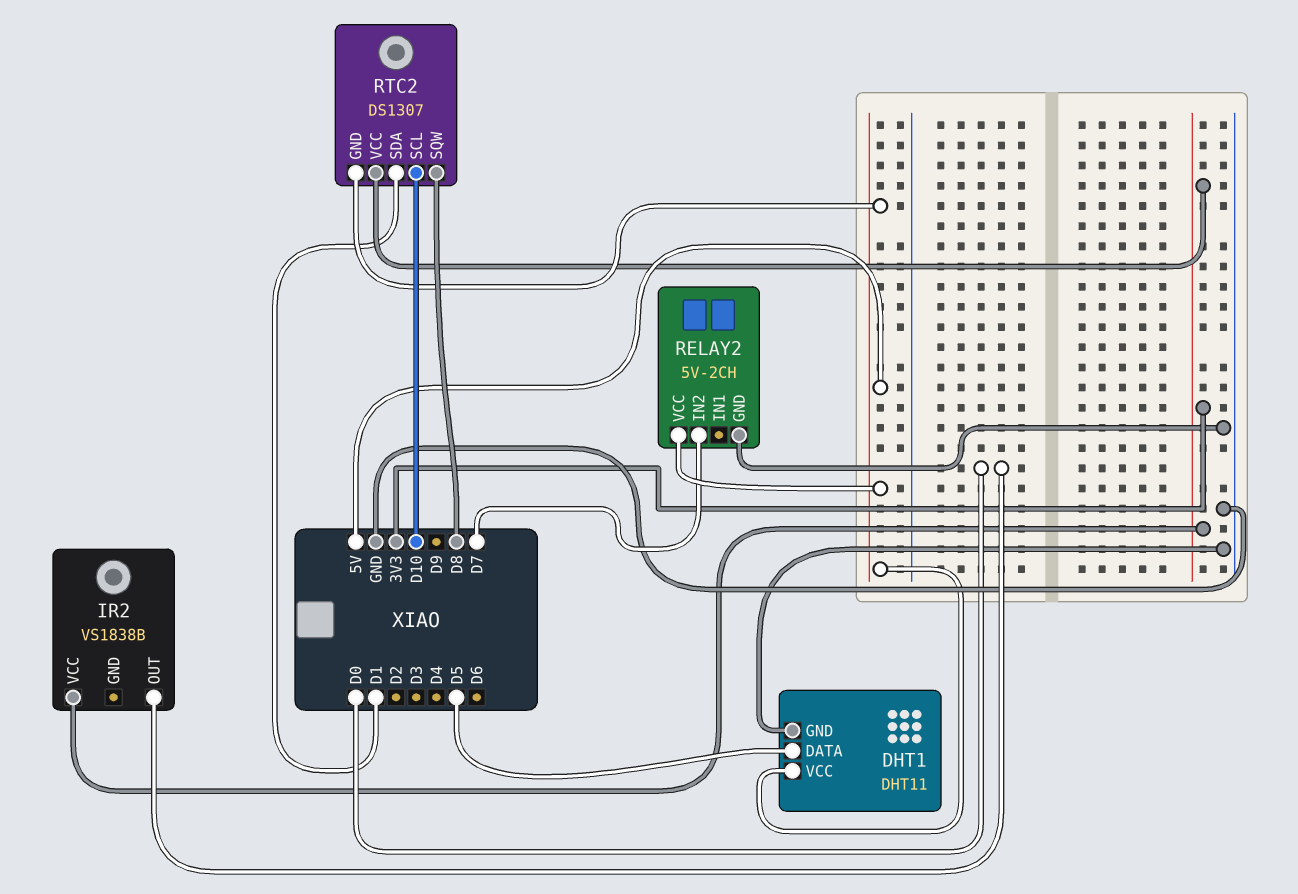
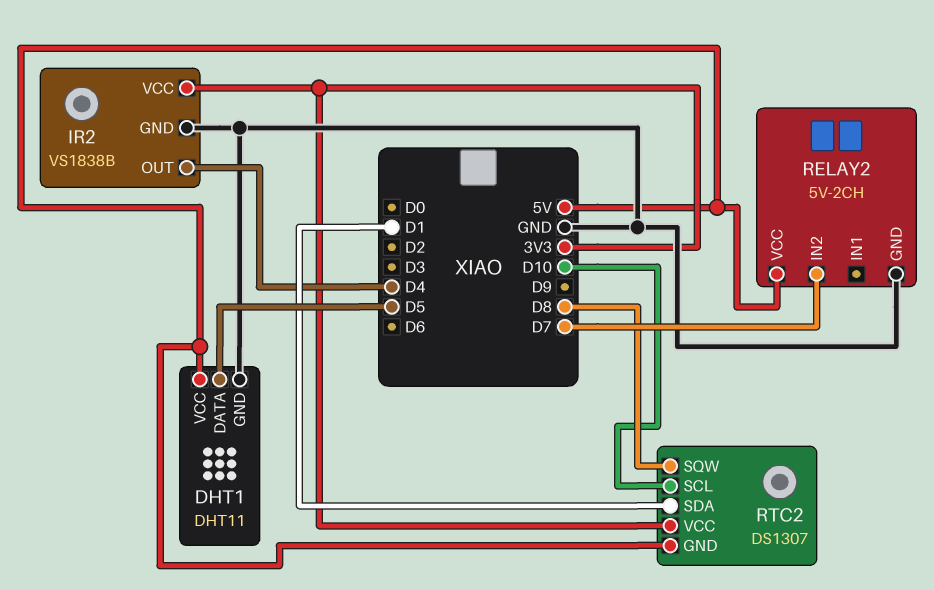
IR2 pin GND: none -> GND
IR2 pin OUT: D0 -> D4

